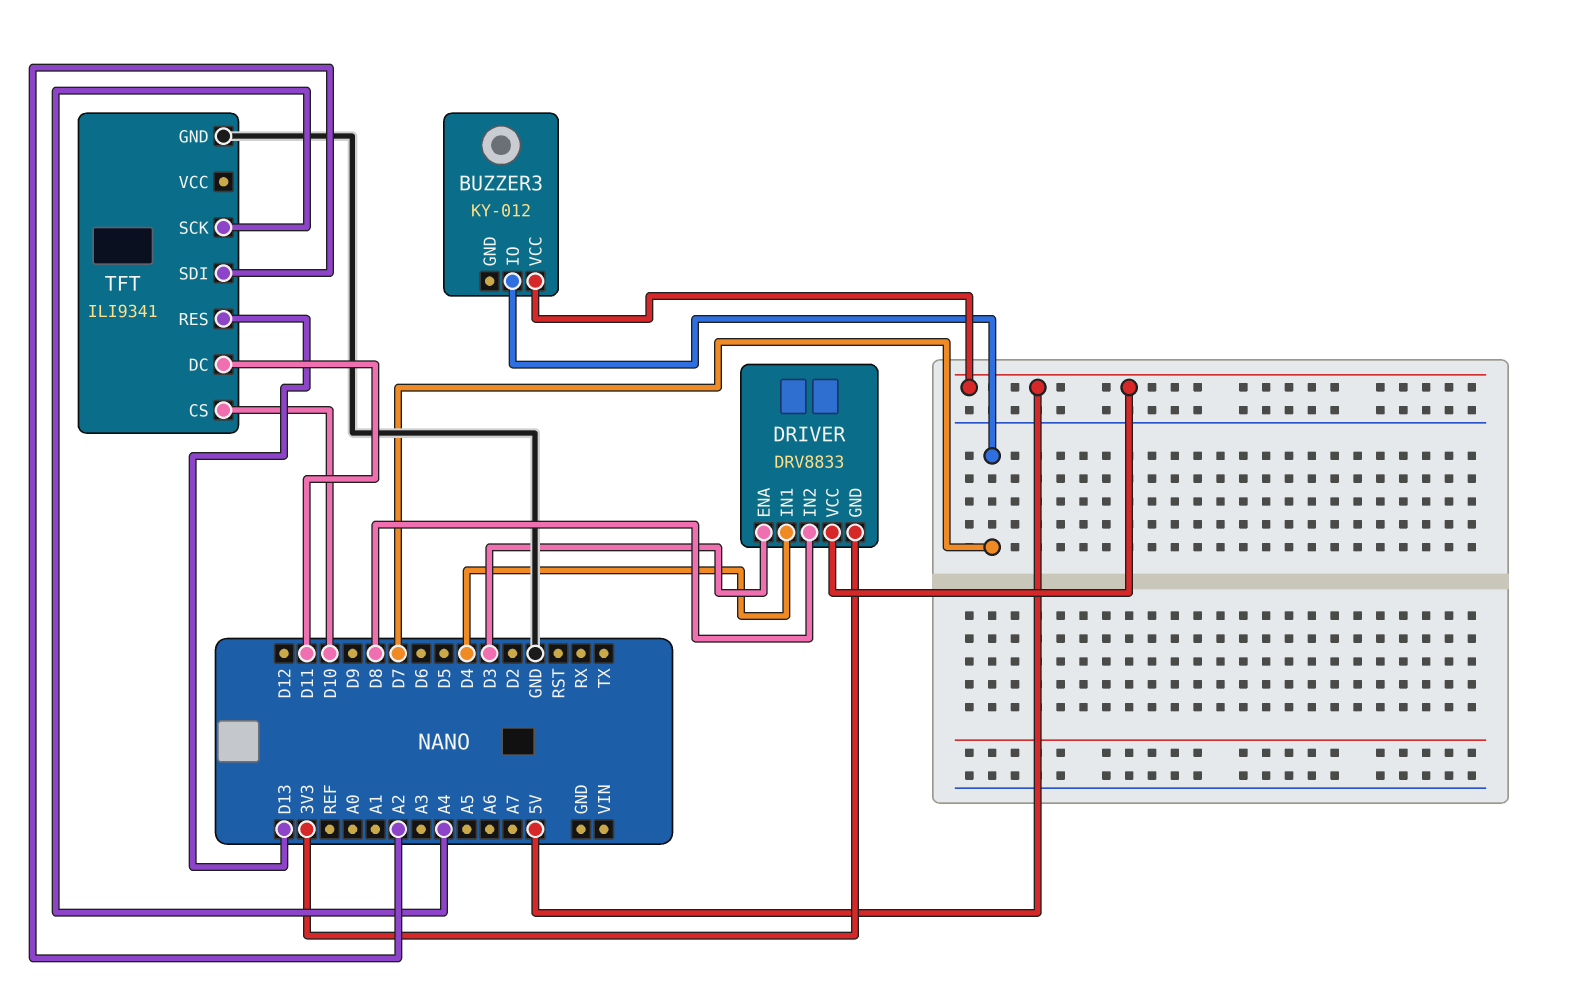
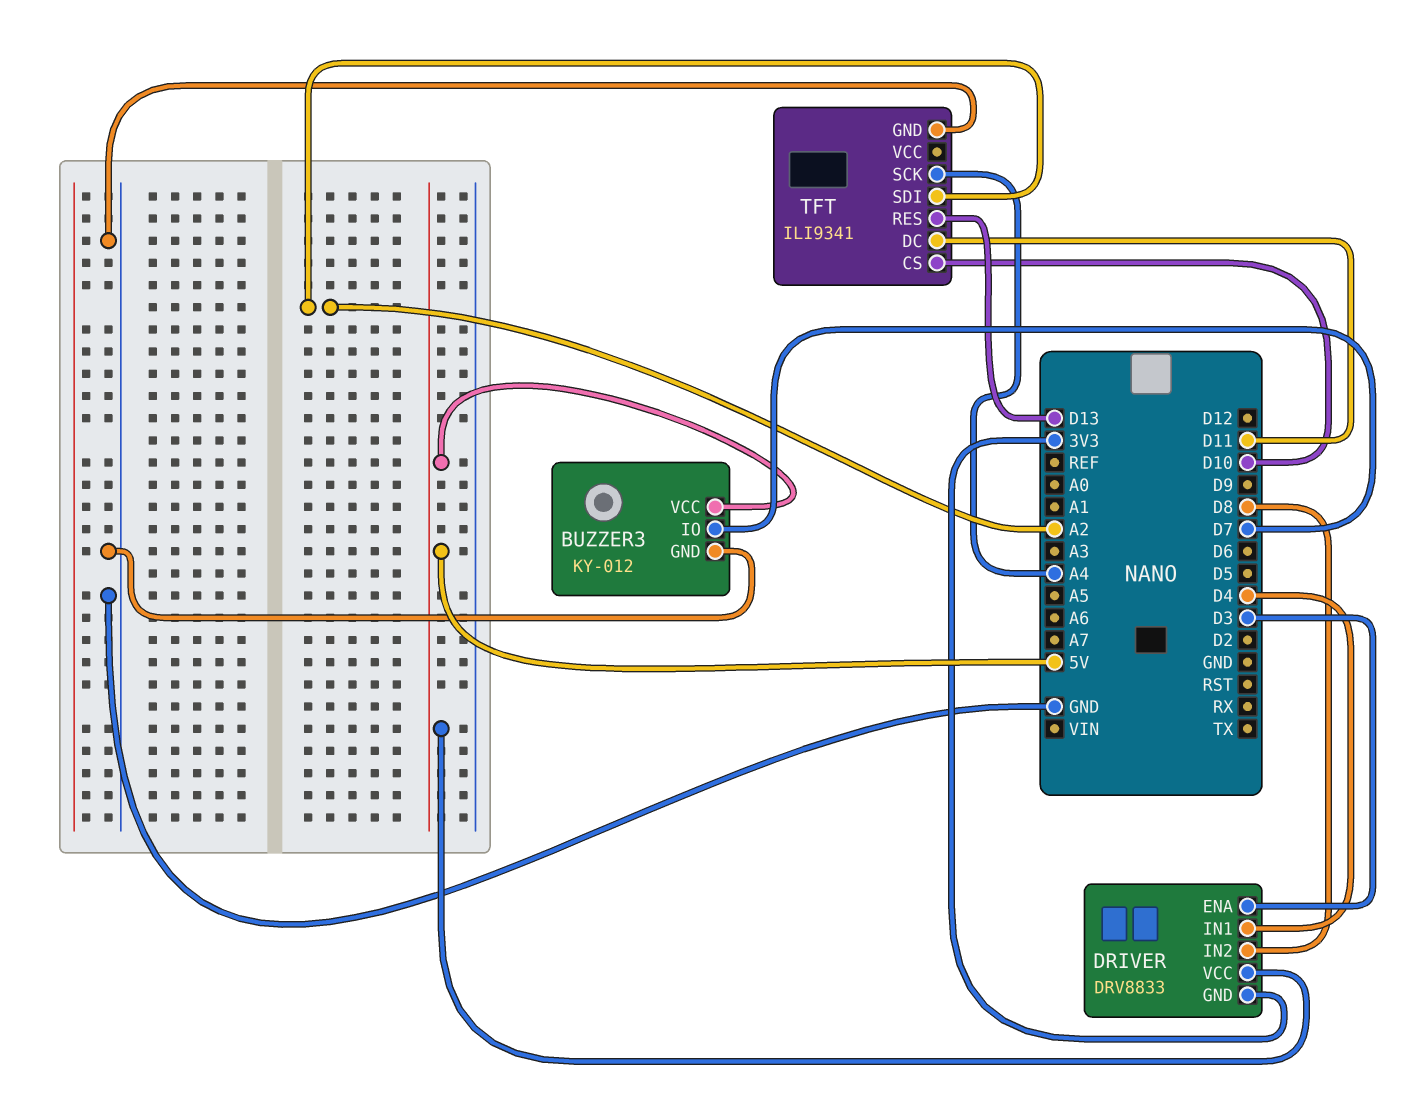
BUZZER3 pin GND: none -> GND

